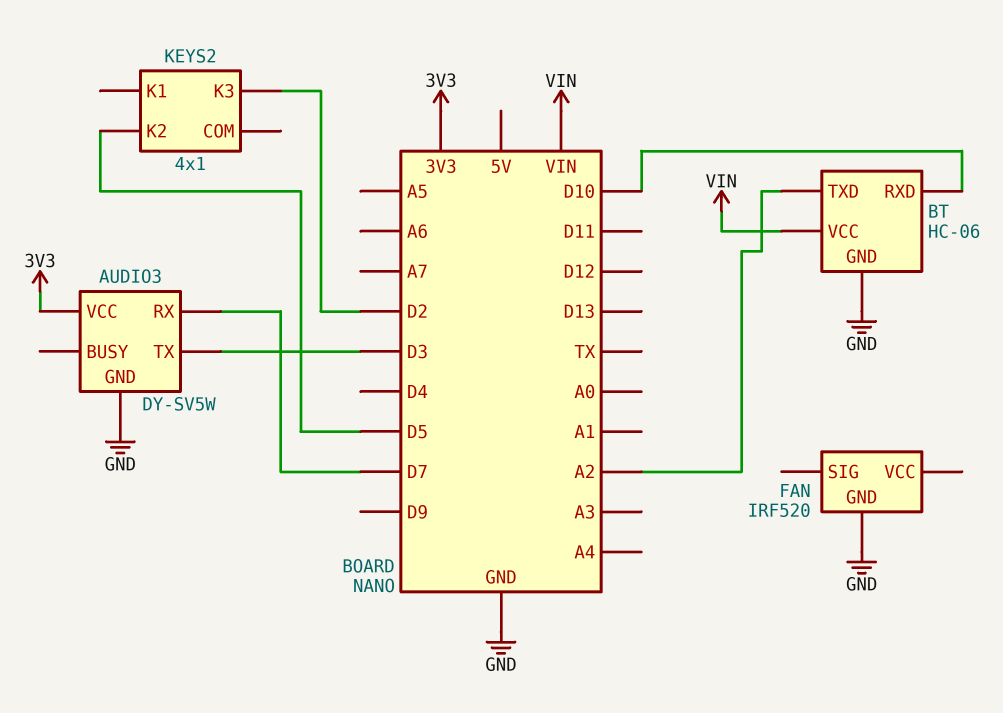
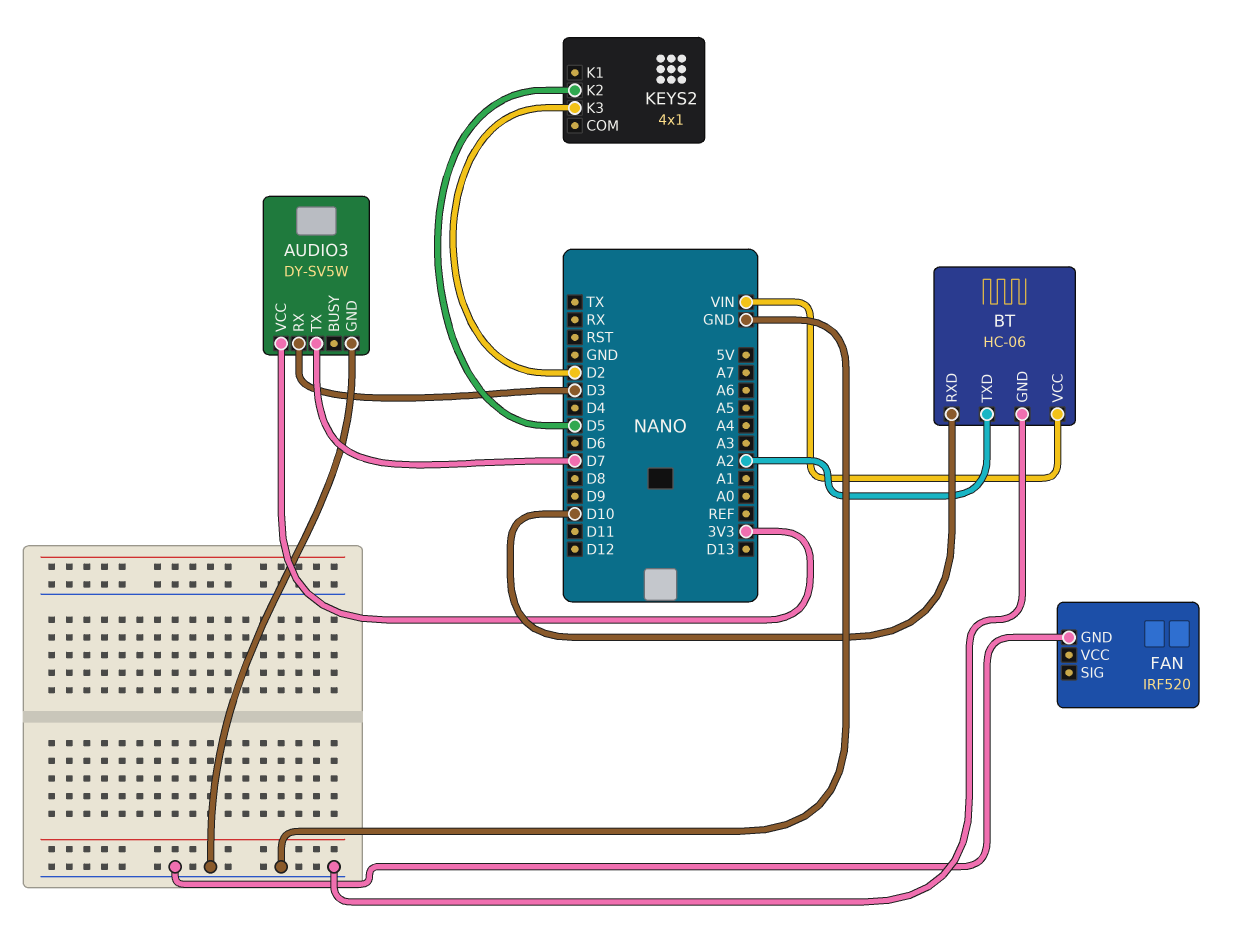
AUDIO3 pin RX: D7 -> D3
AUDIO3 pin TX: D3 -> D7

